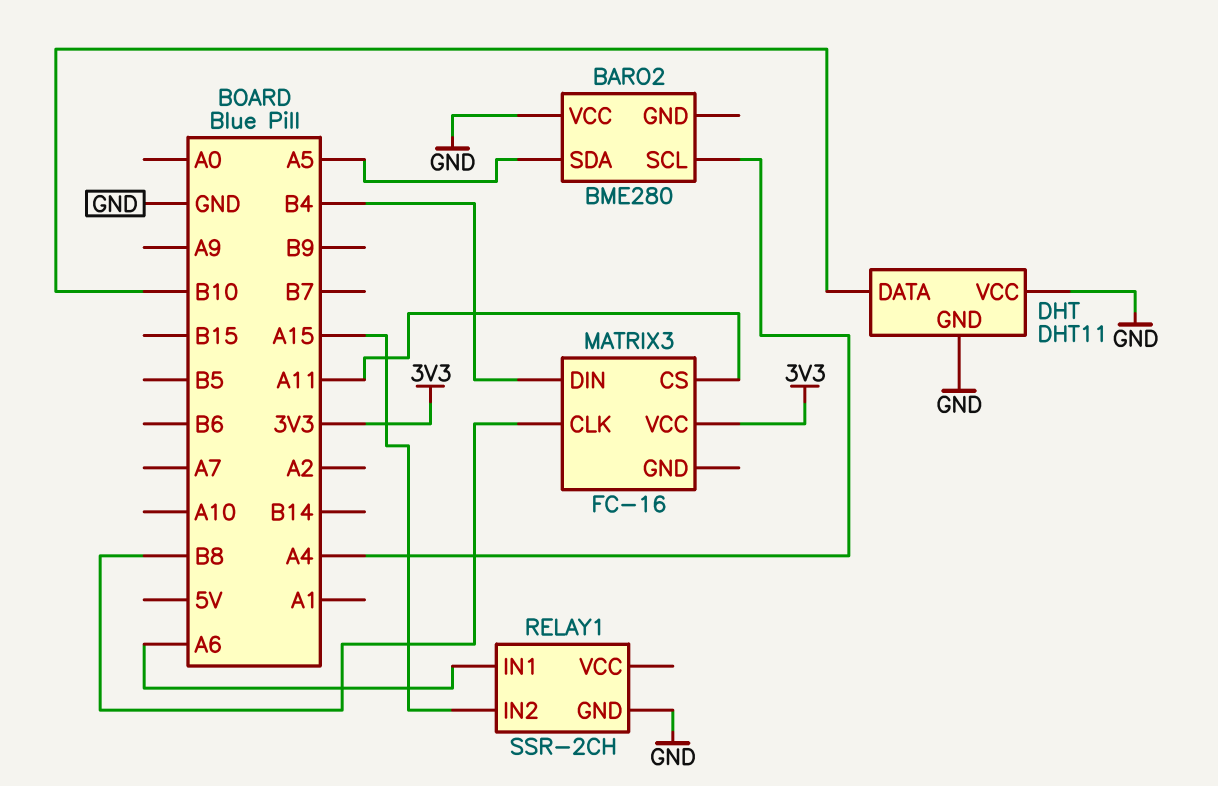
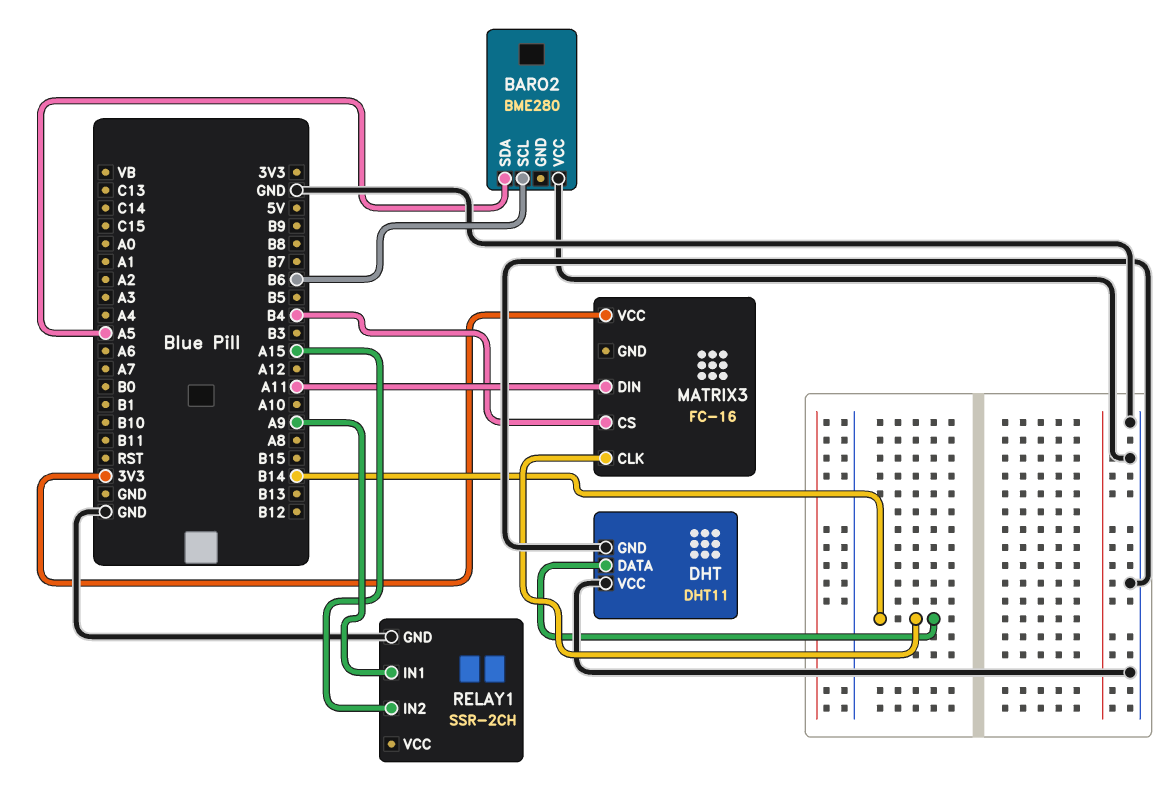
BARO2 pin SCL: A4 -> B6
DHT pin DATA: B10 -> B14
MATRIX3 pin CLK: B8 -> B14
MATRIX3 pin CS: A11 -> B4
MATRIX3 pin DIN: B4 -> A11
RELAY1 pin IN1: A6 -> A9

